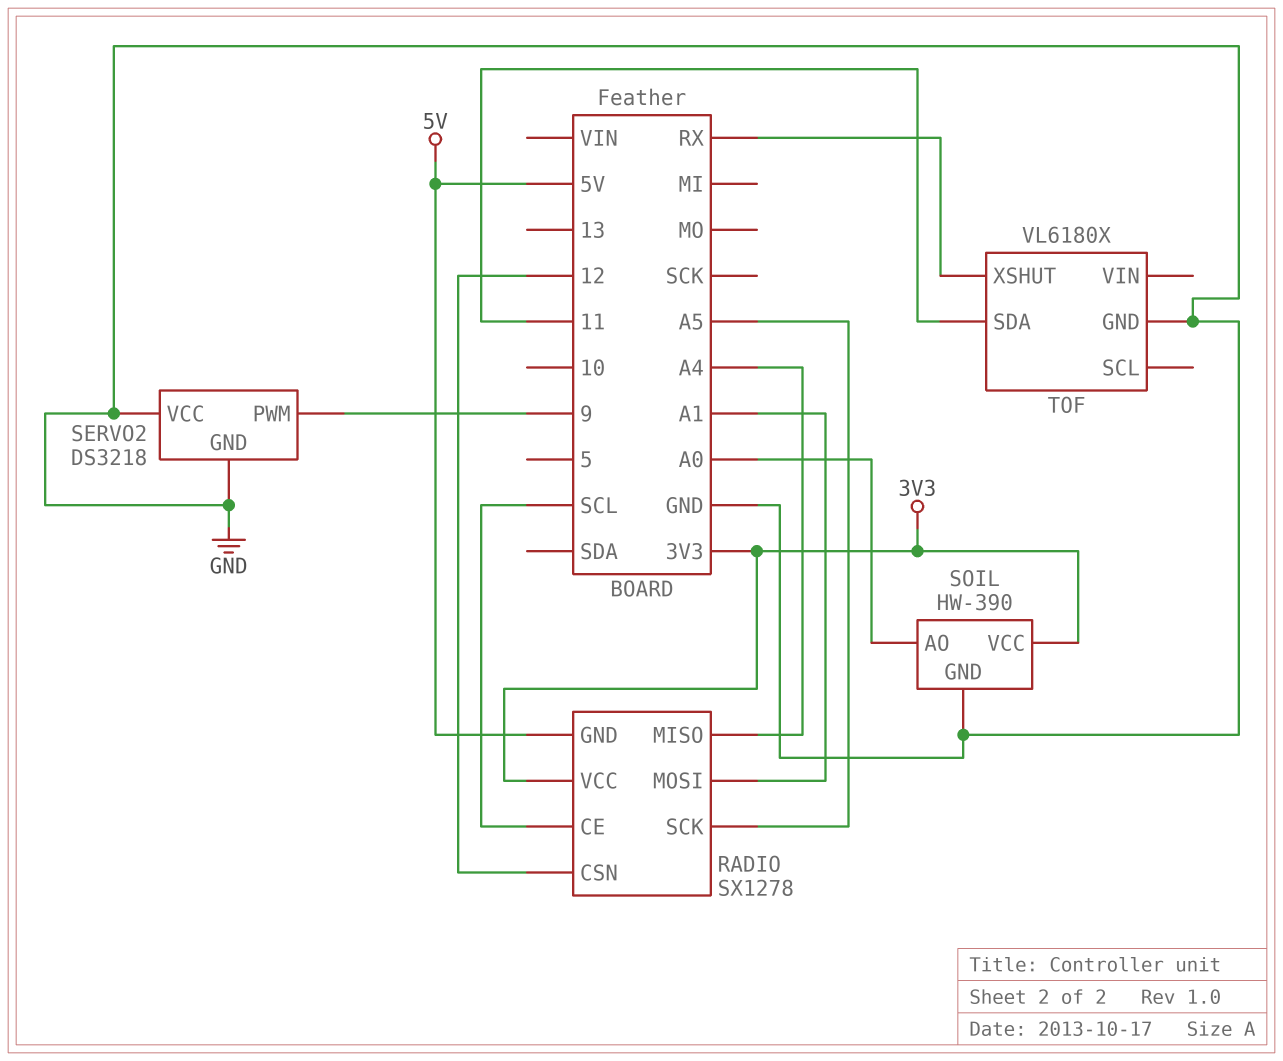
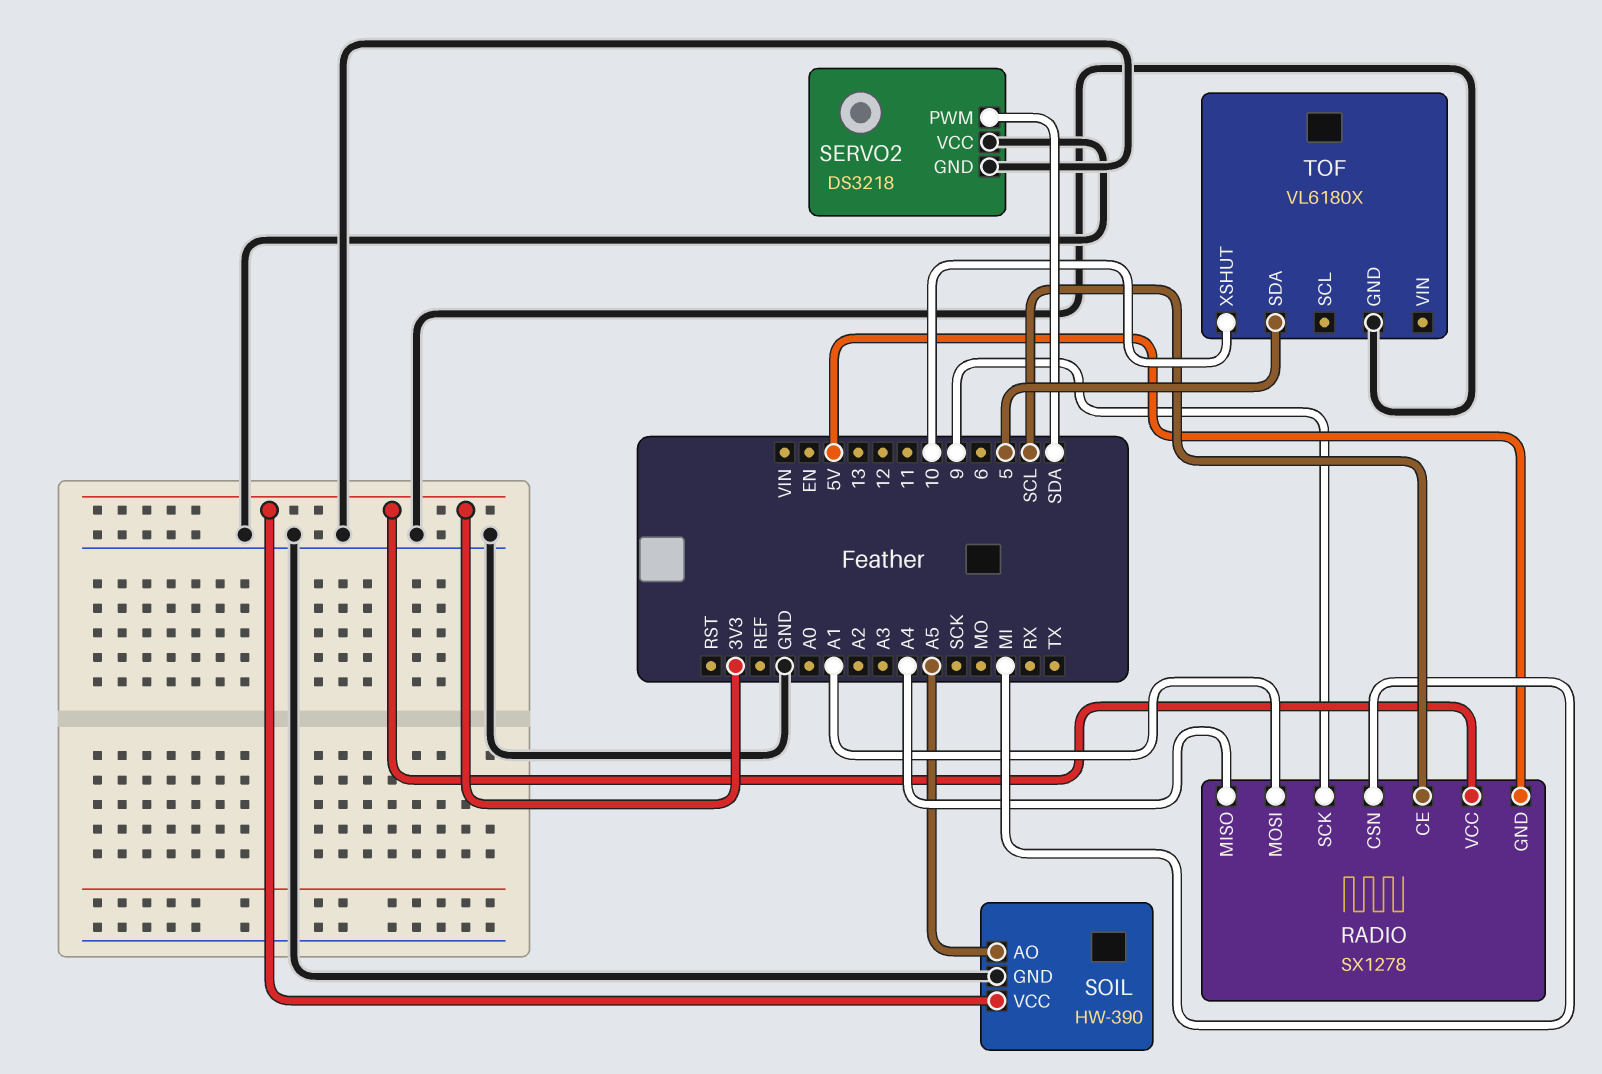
RADIO pin CSN: 12 -> MI
RADIO pin SCK: A5 -> 9
SERVO2 pin PWM: 9 -> SDA
SOIL pin AO: A0 -> A5
TOF pin SDA: 11 -> 5
TOF pin XSHUT: RX -> 10

